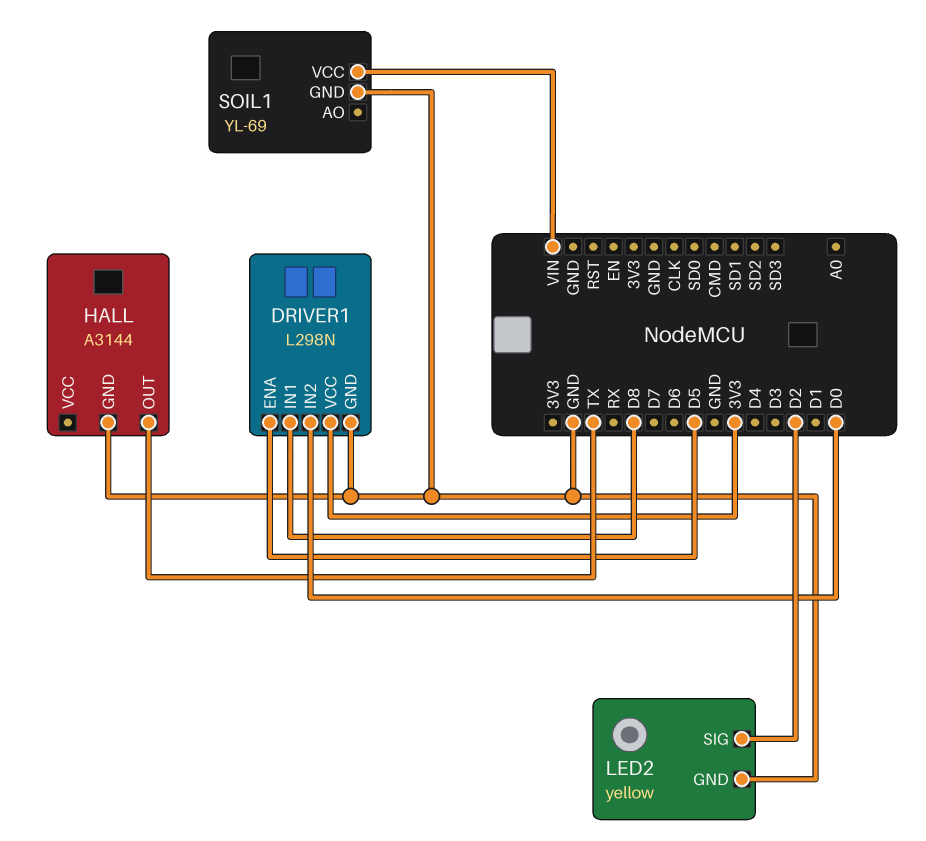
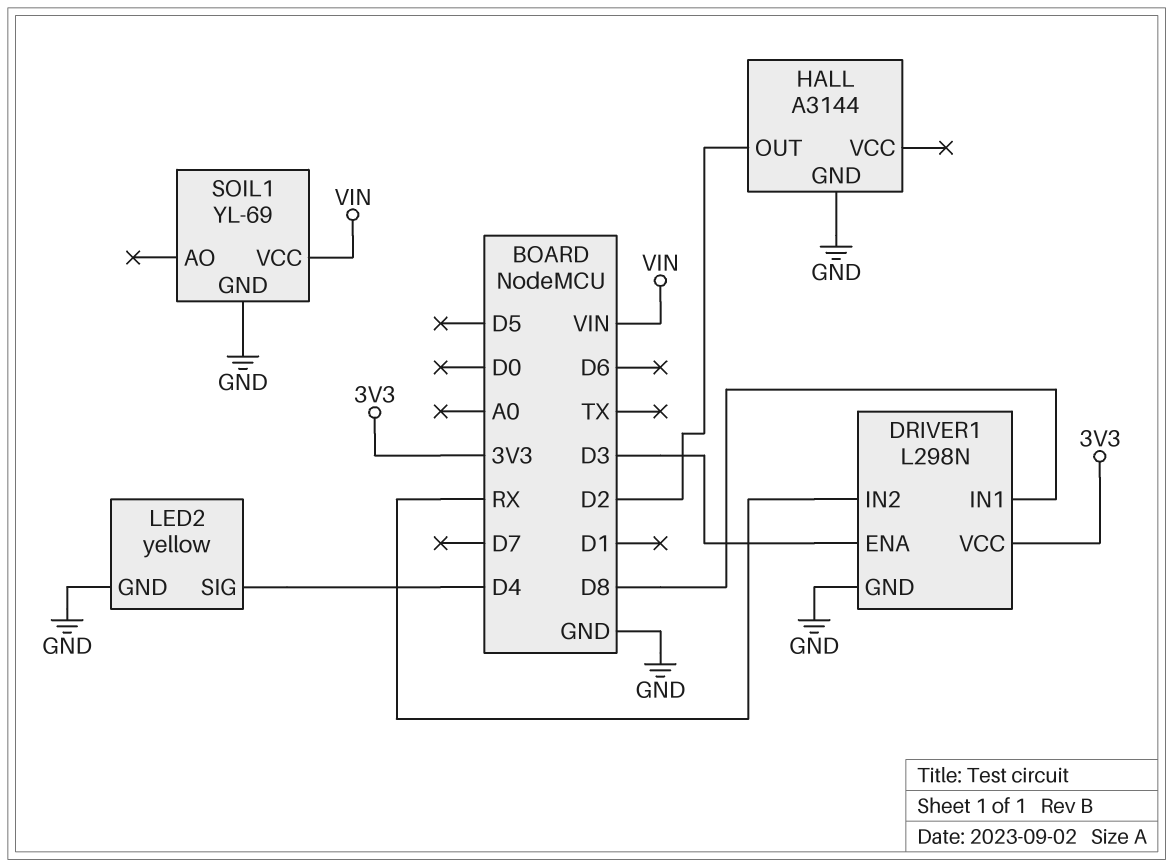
DRIVER1 pin ENA: D5 -> D3
DRIVER1 pin IN2: D0 -> RX
HALL pin OUT: TX -> D2
LED2 pin SIG: D2 -> D4

